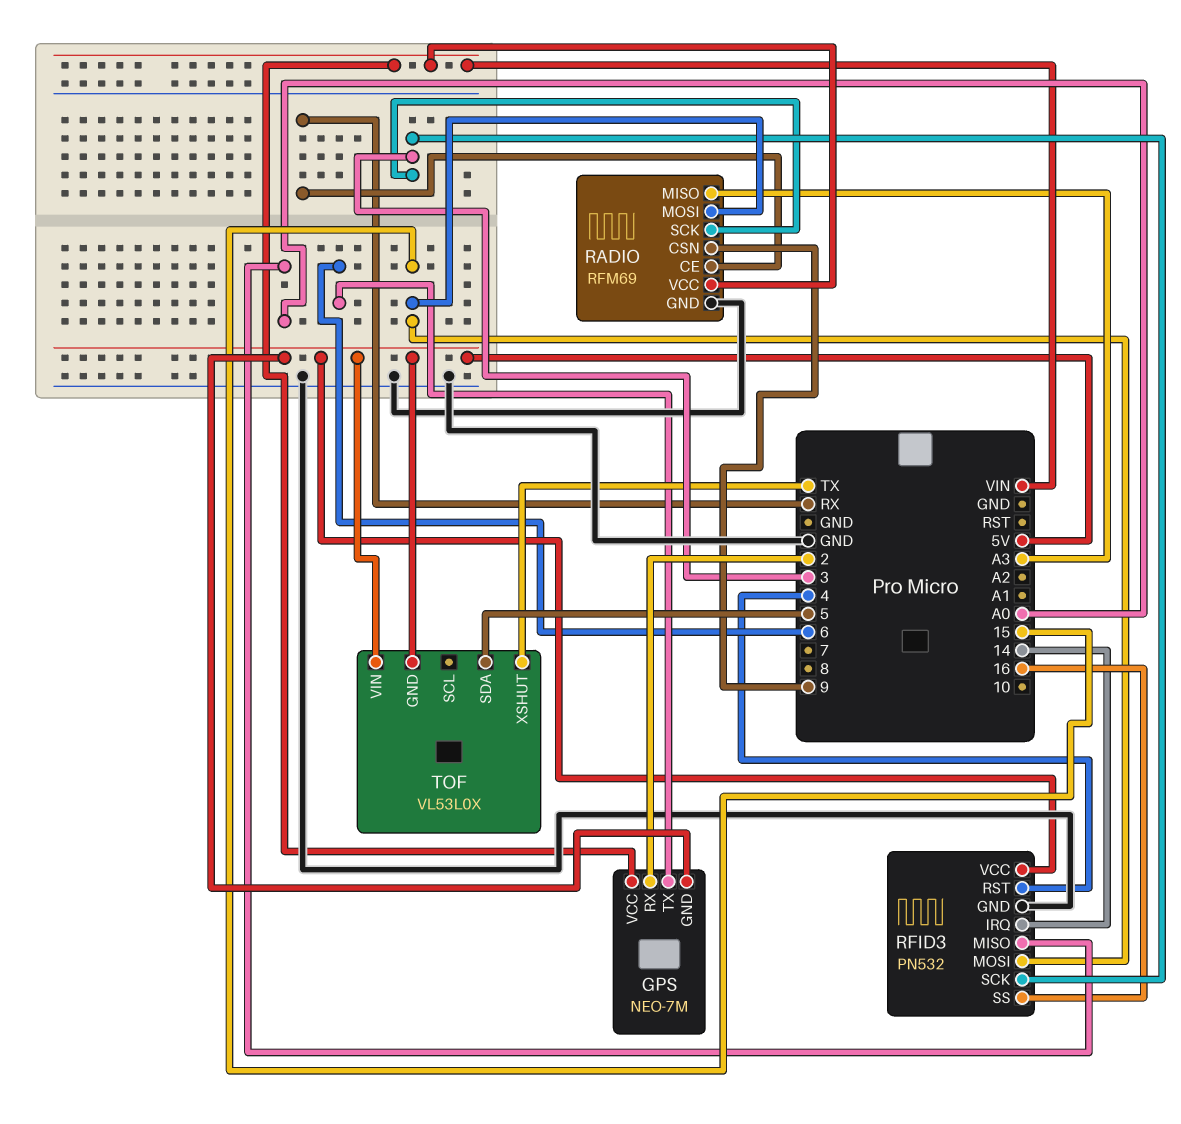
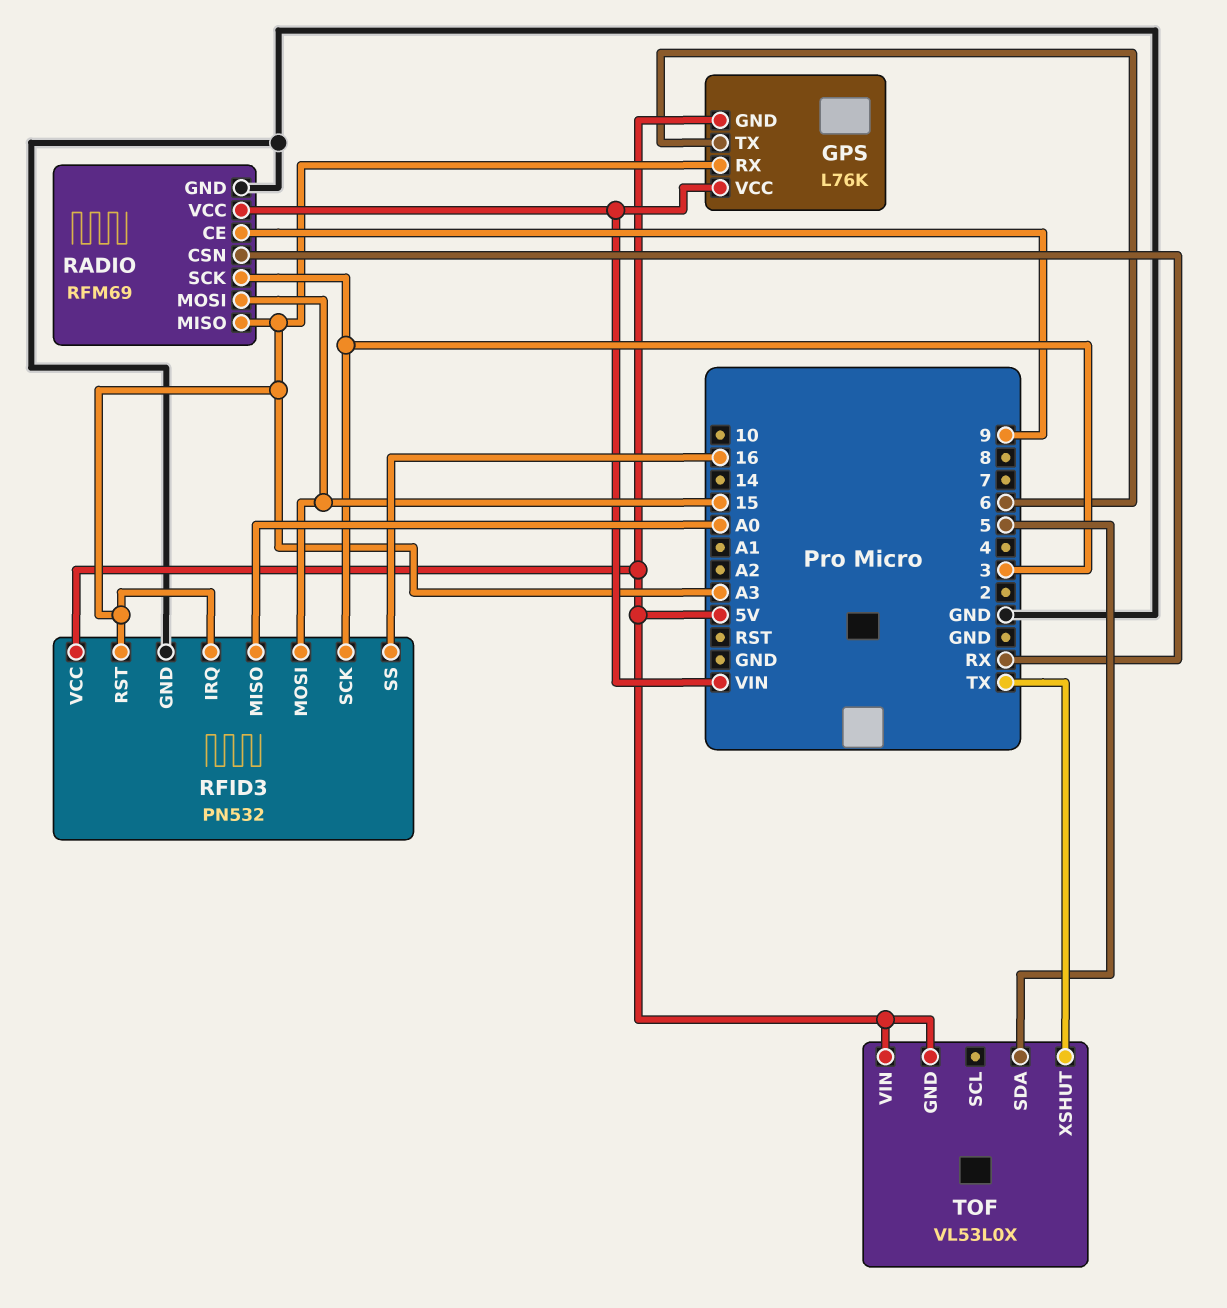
GPS: NEO-7M -> L76K
GPS pin RX: 2 -> A3
RADIO pin CE: RX -> 9
RADIO pin CSN: 9 -> RX
RFID3 pin IRQ: 14 -> A3
RFID3 pin RST: 4 -> A3

